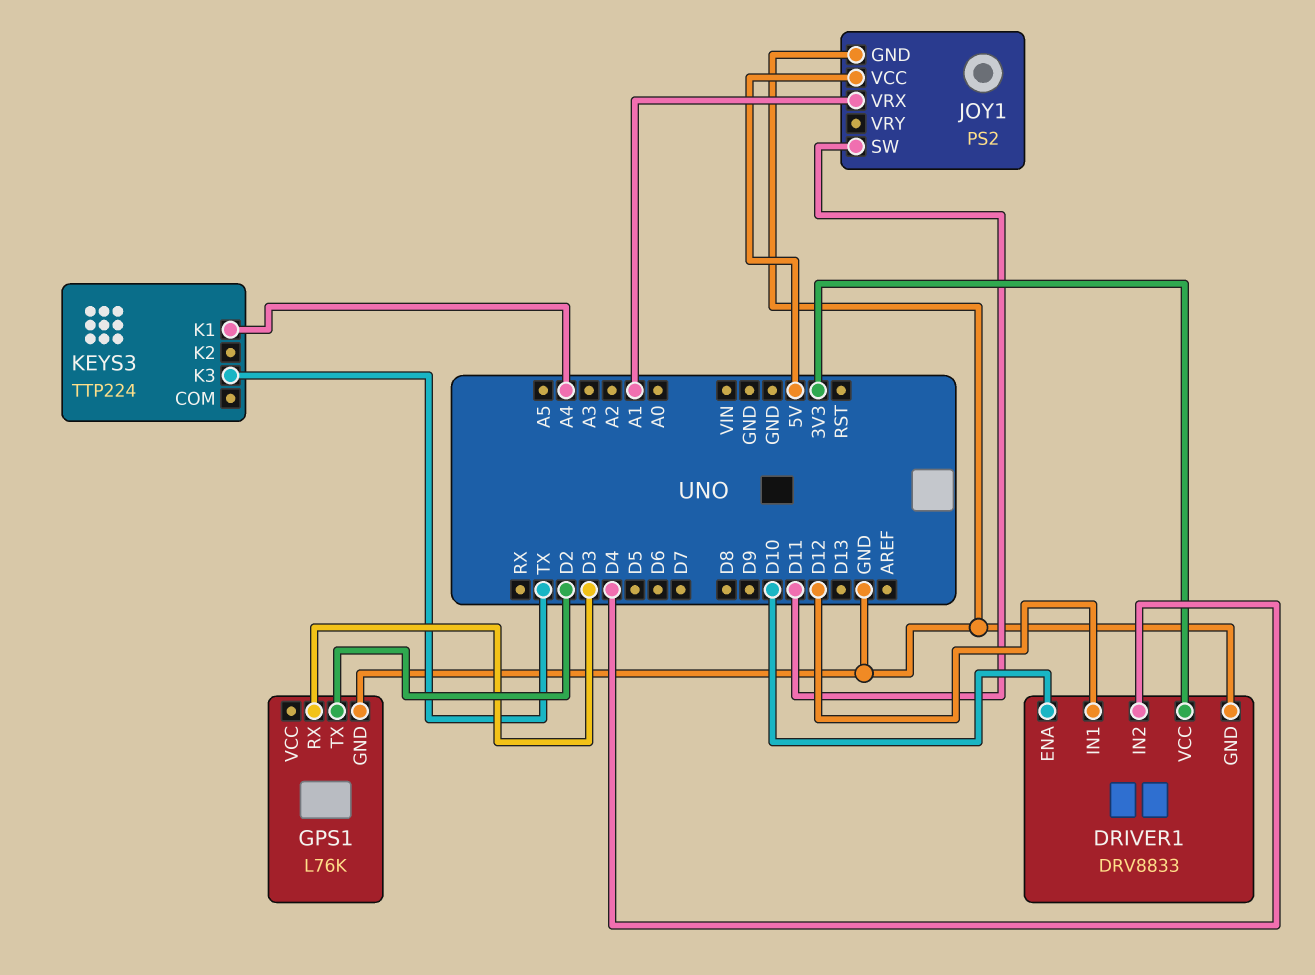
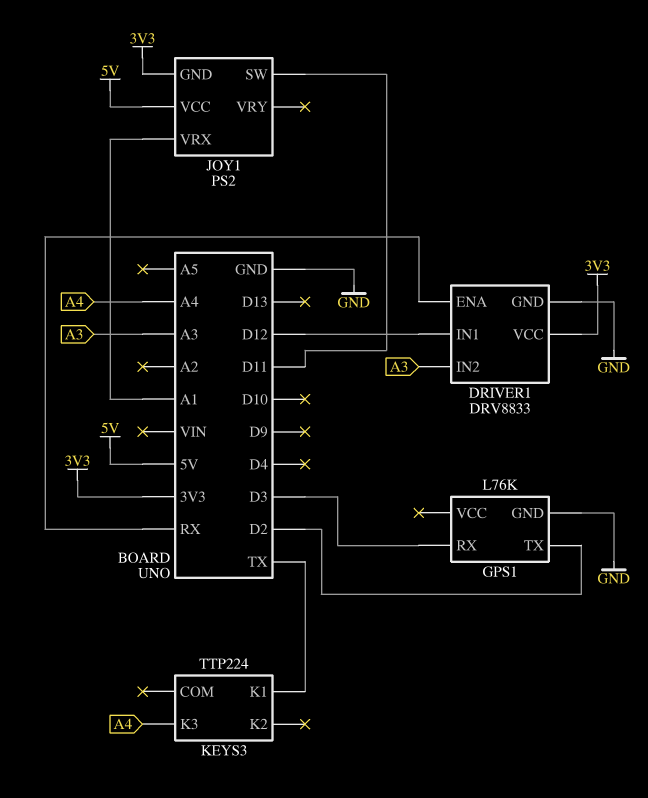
DRIVER1 pin ENA: D10 -> RX
DRIVER1 pin IN2: D4 -> A3
JOY1 pin GND: GND -> 3V3
KEYS3 pin K1: A4 -> TX
KEYS3 pin K3: TX -> A4

